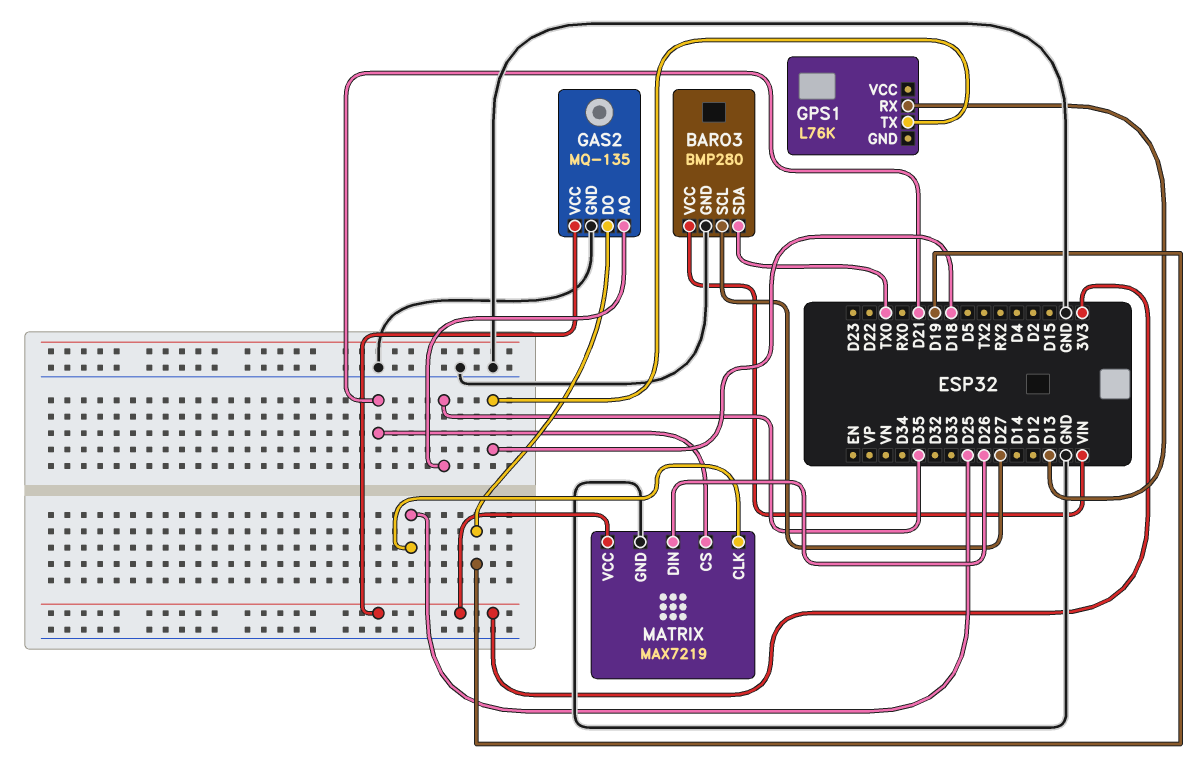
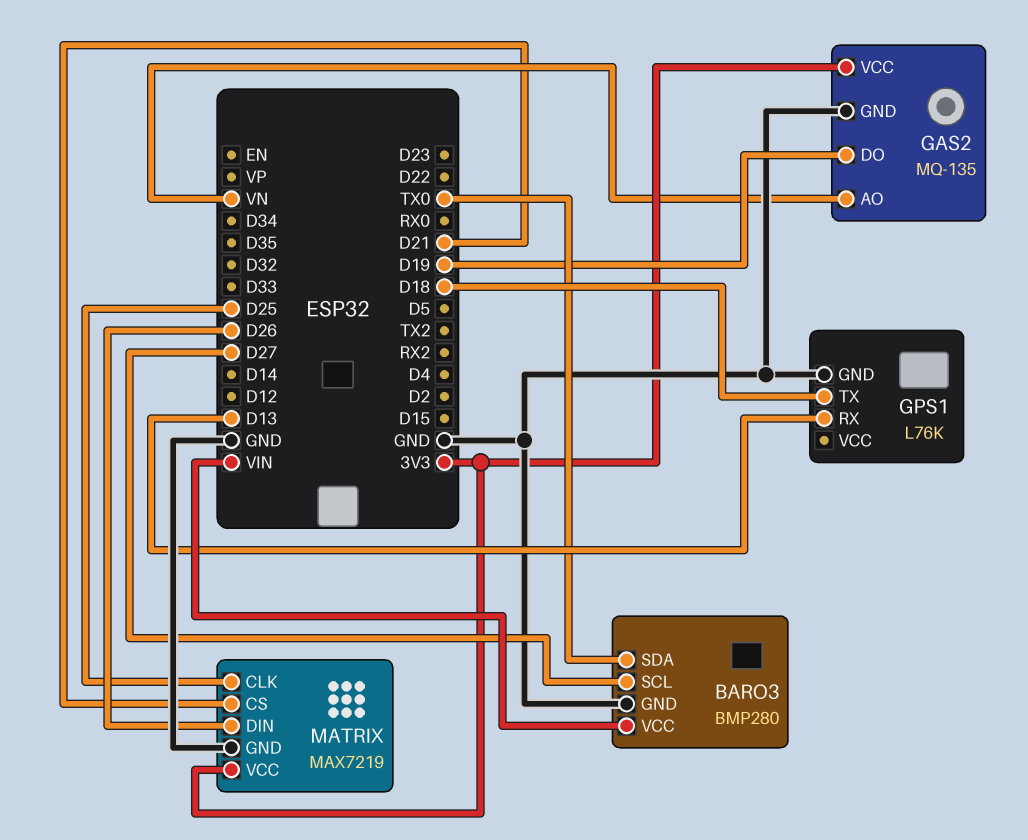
GAS2 pin AO: D35 -> VN
GPS1 pin GND: none -> GND

